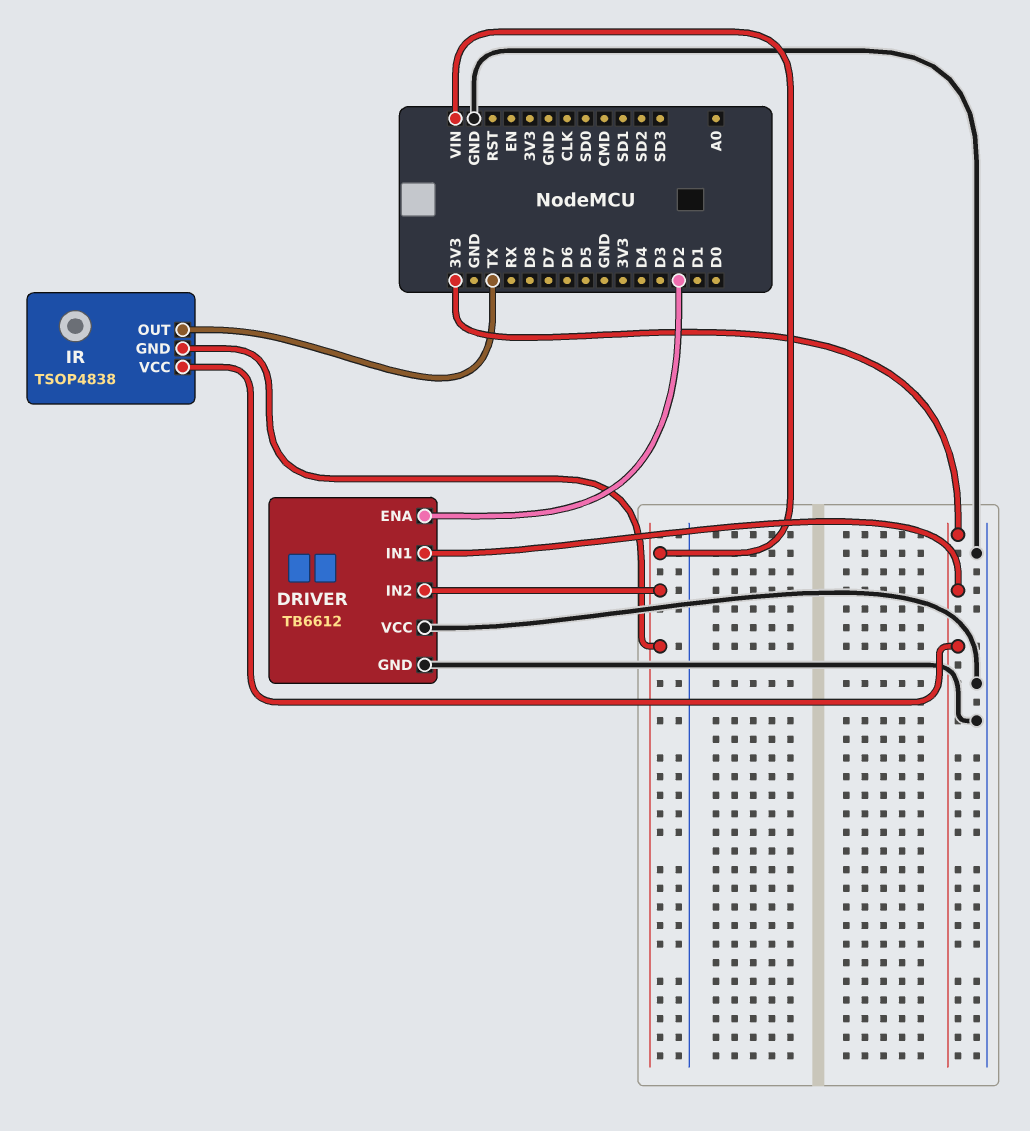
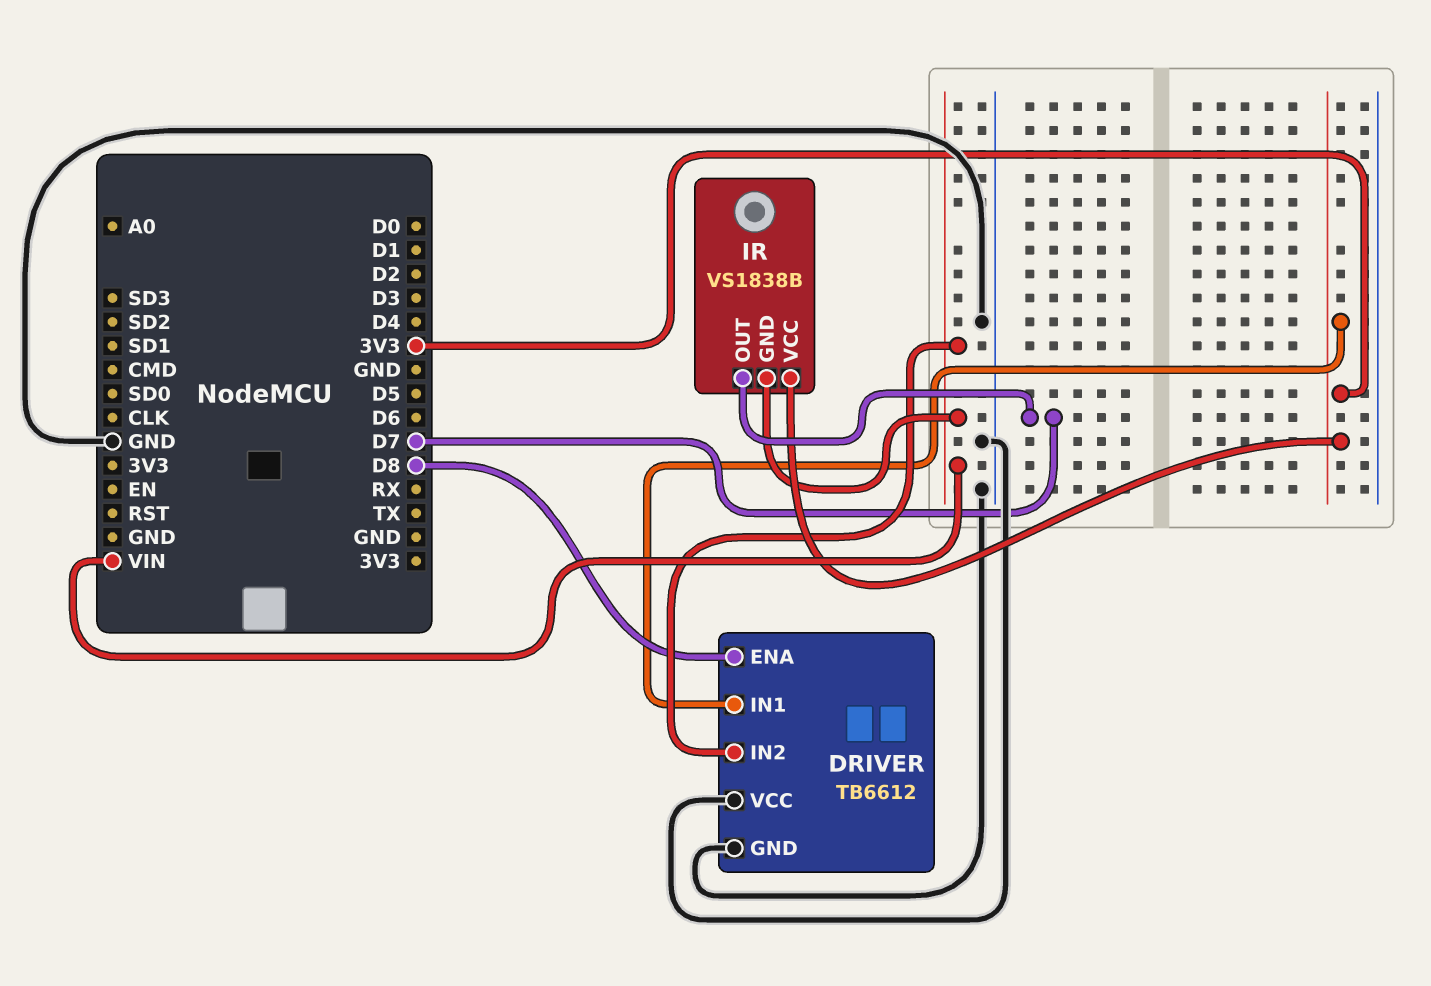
DRIVER pin ENA: D2 -> D8
IR: TSOP4838 -> VS1838B
IR pin OUT: TX -> D7

